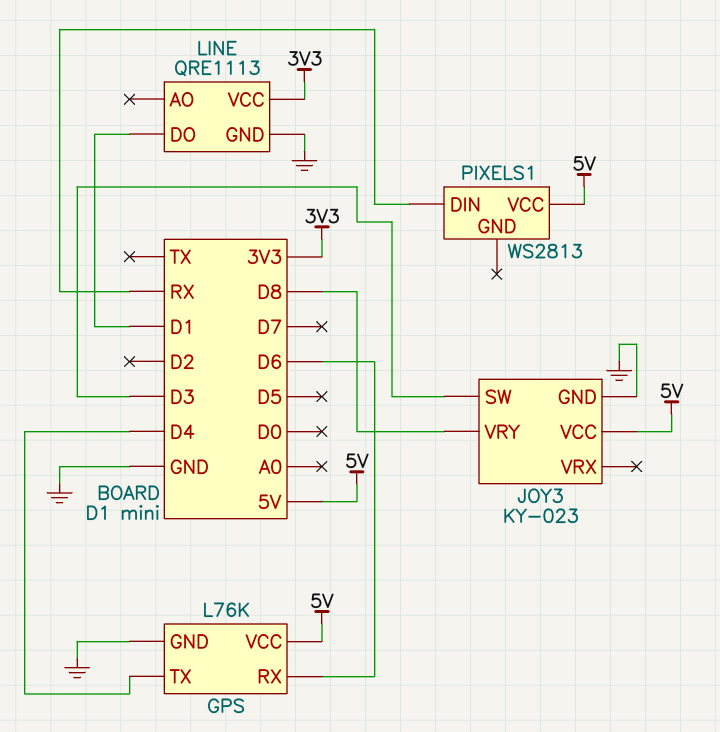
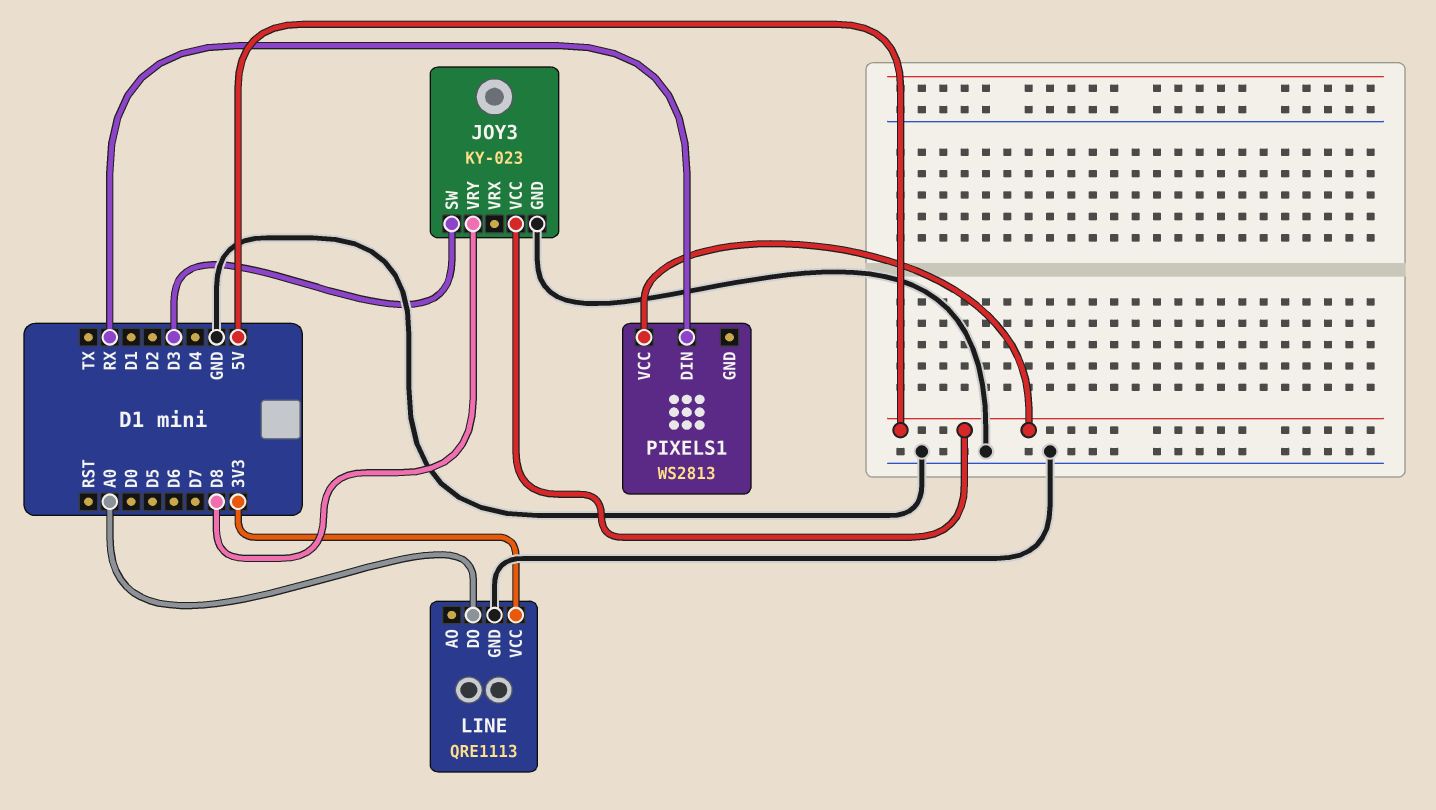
GPS: L76K -> none
GPS pin GND: GND -> none
GPS pin RX: D6 -> none
GPS pin TX: D4 -> none
GPS pin VCC: 5V -> none
LINE pin DO: D1 -> A0

